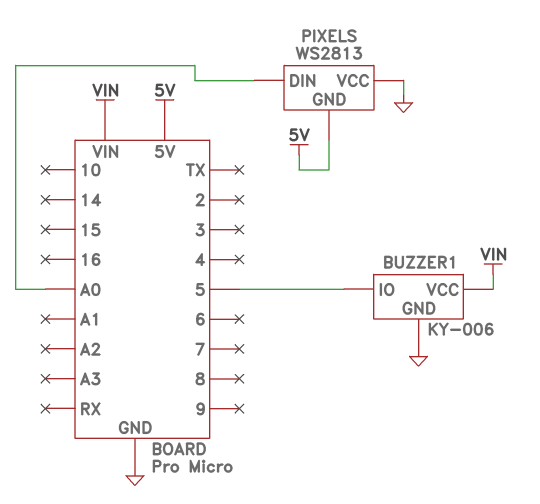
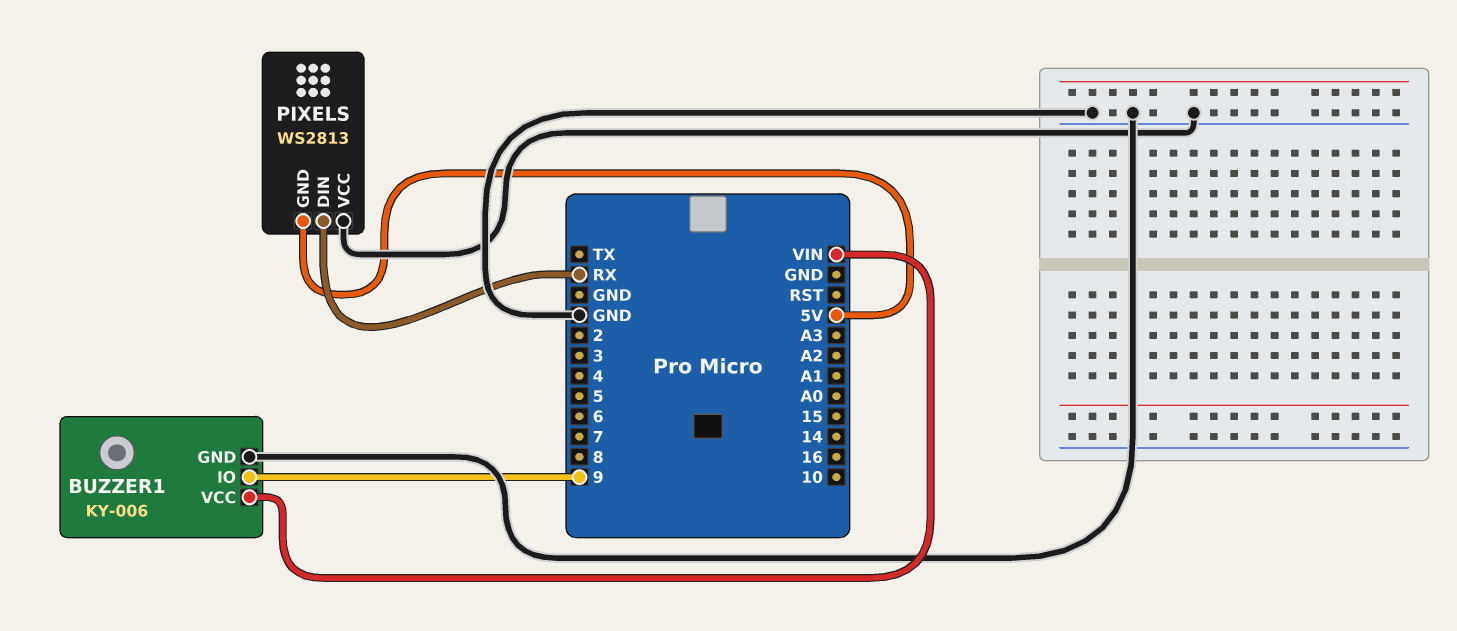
BUZZER1 pin IO: 5 -> 9
PIXELS pin DIN: A0 -> RX

